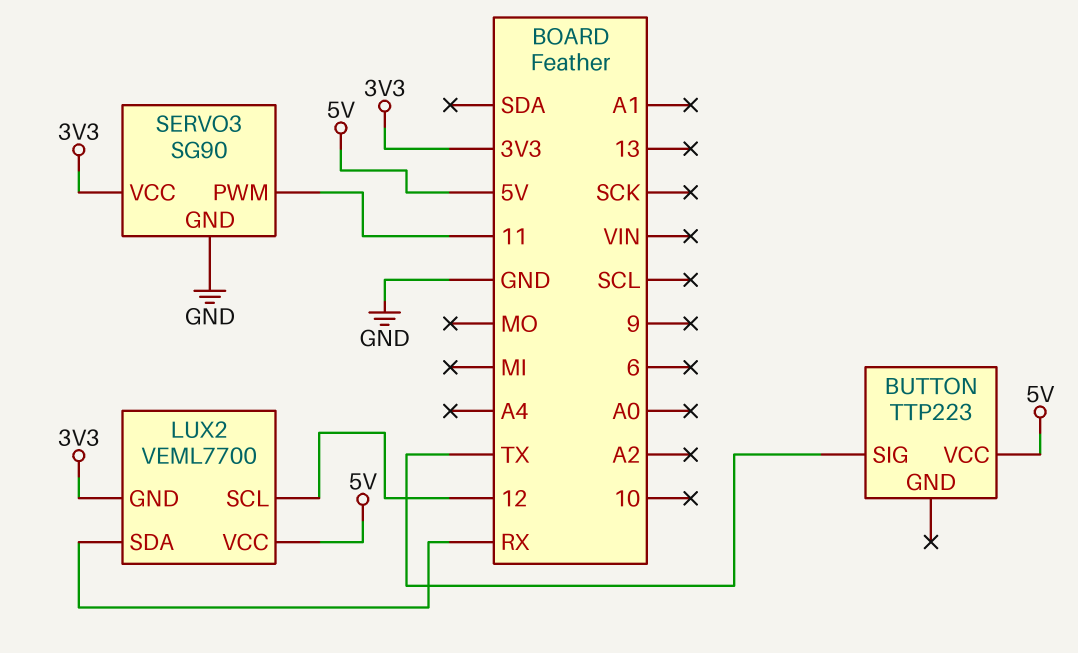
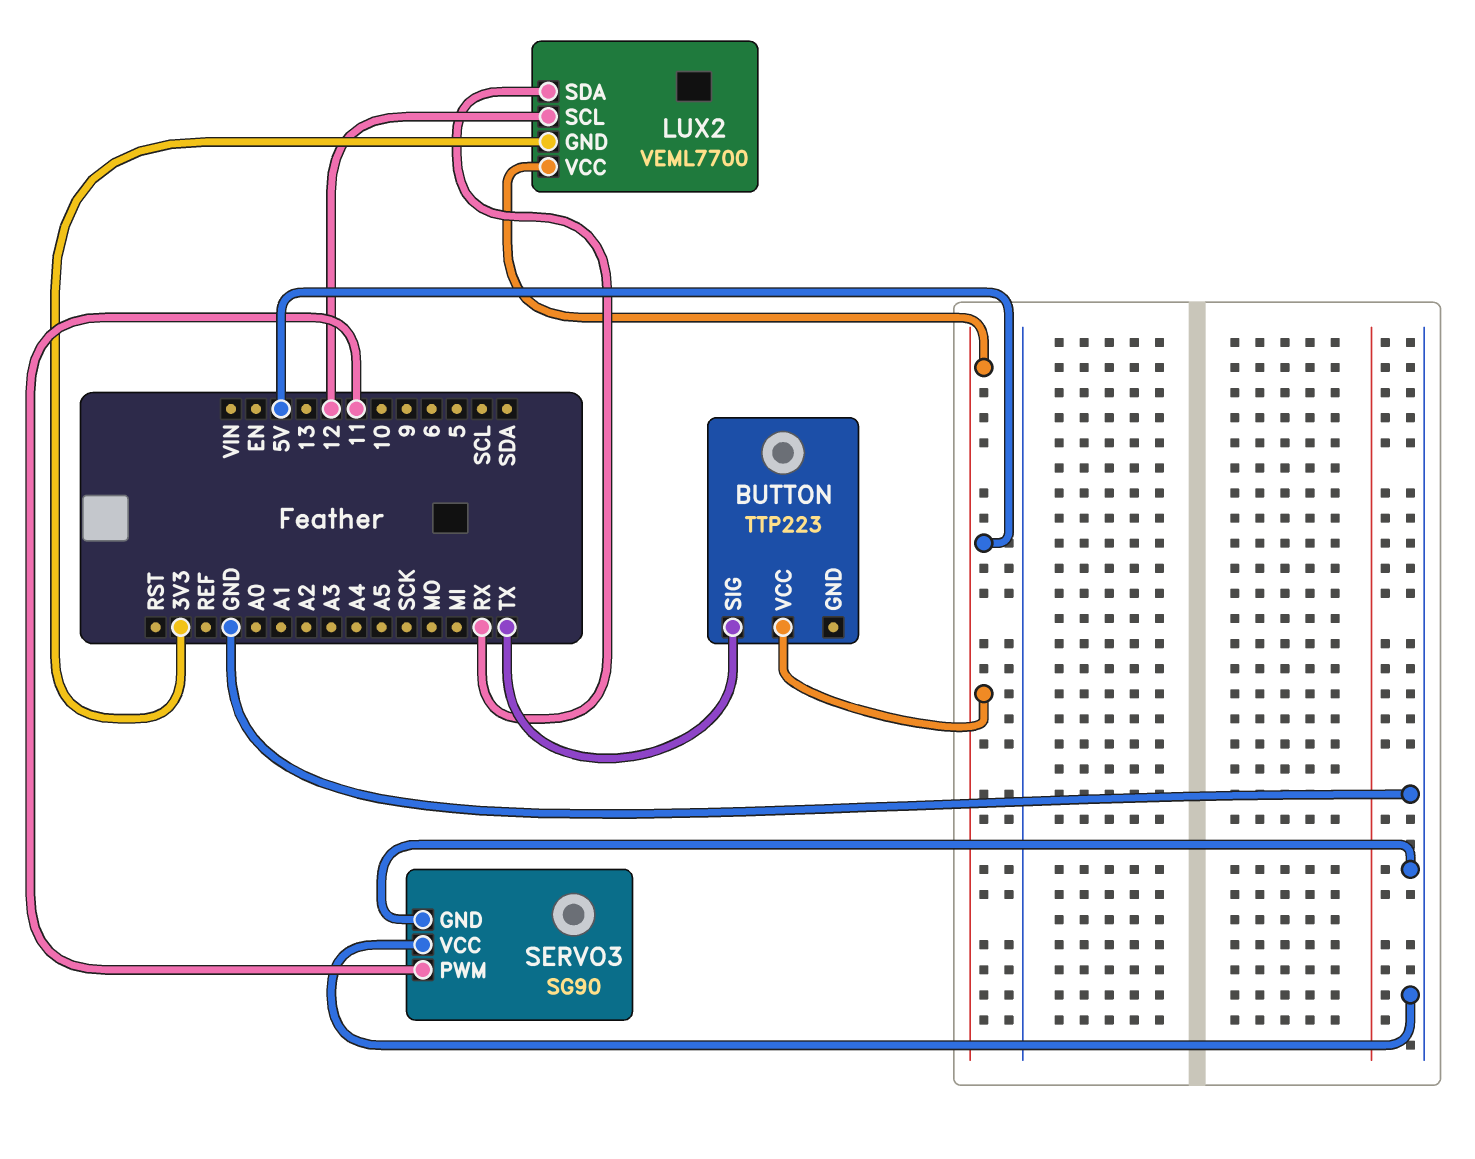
SERVO3 pin VCC: 3V3 -> GND

